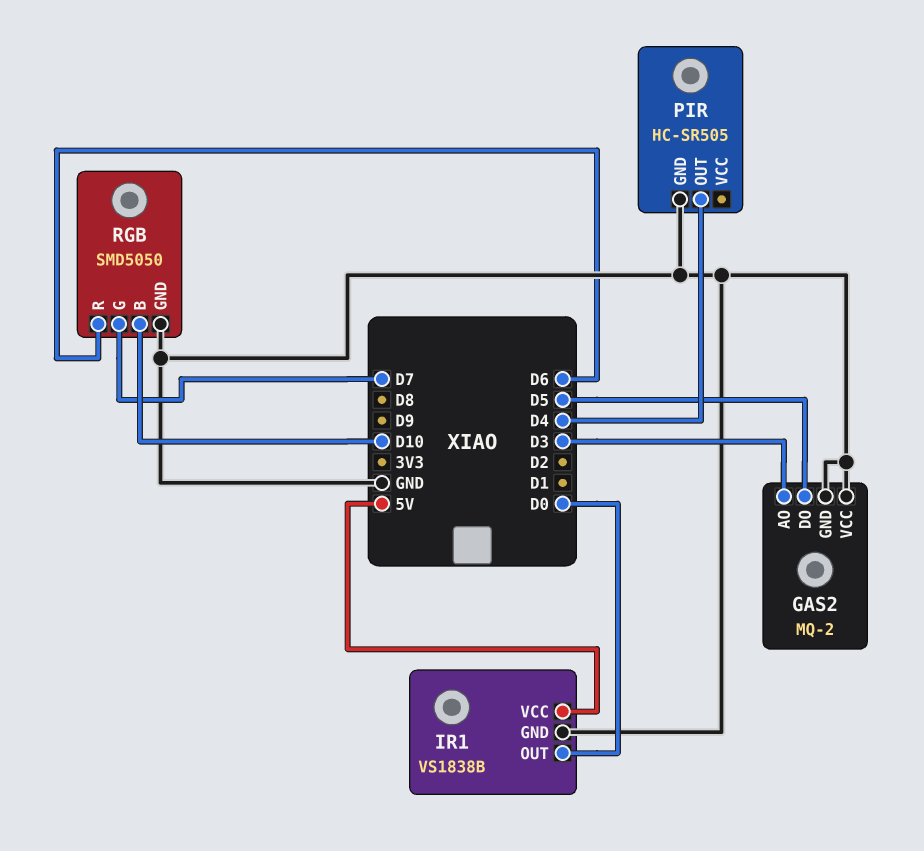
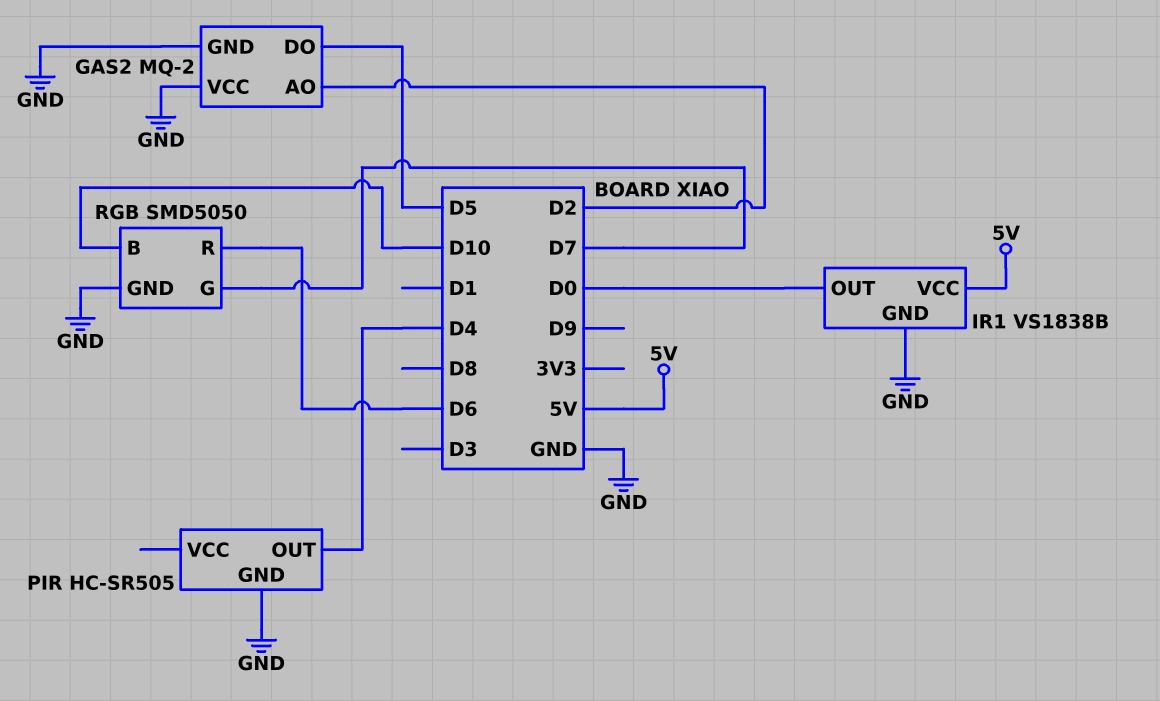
GAS2 pin AO: D3 -> D2

